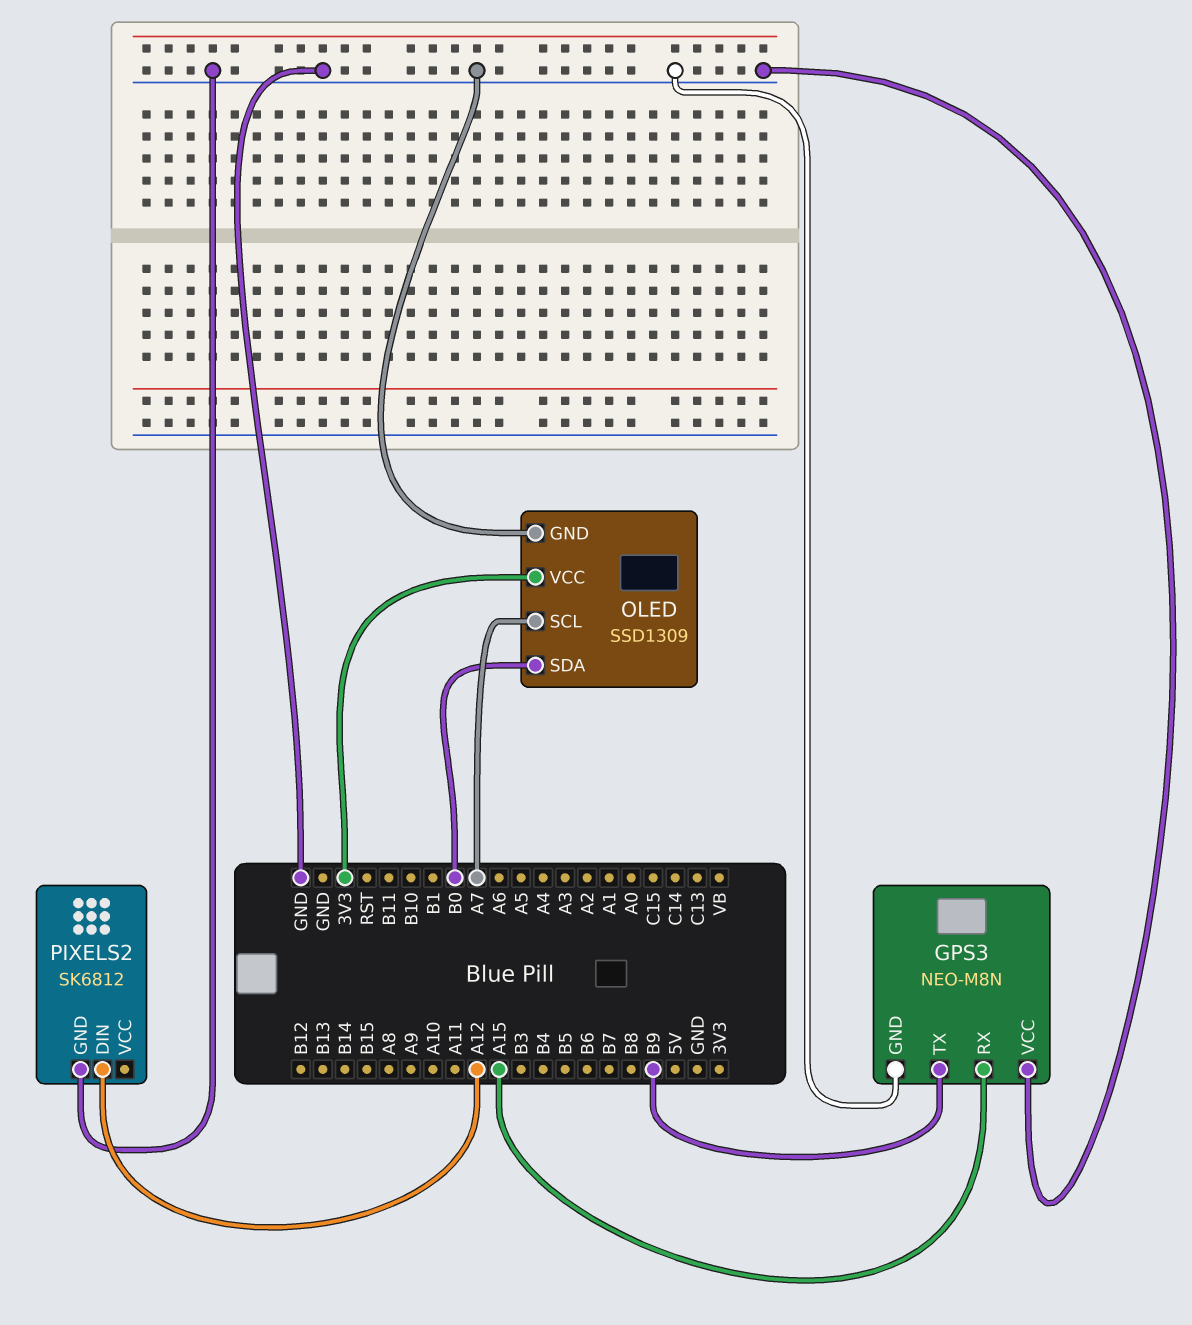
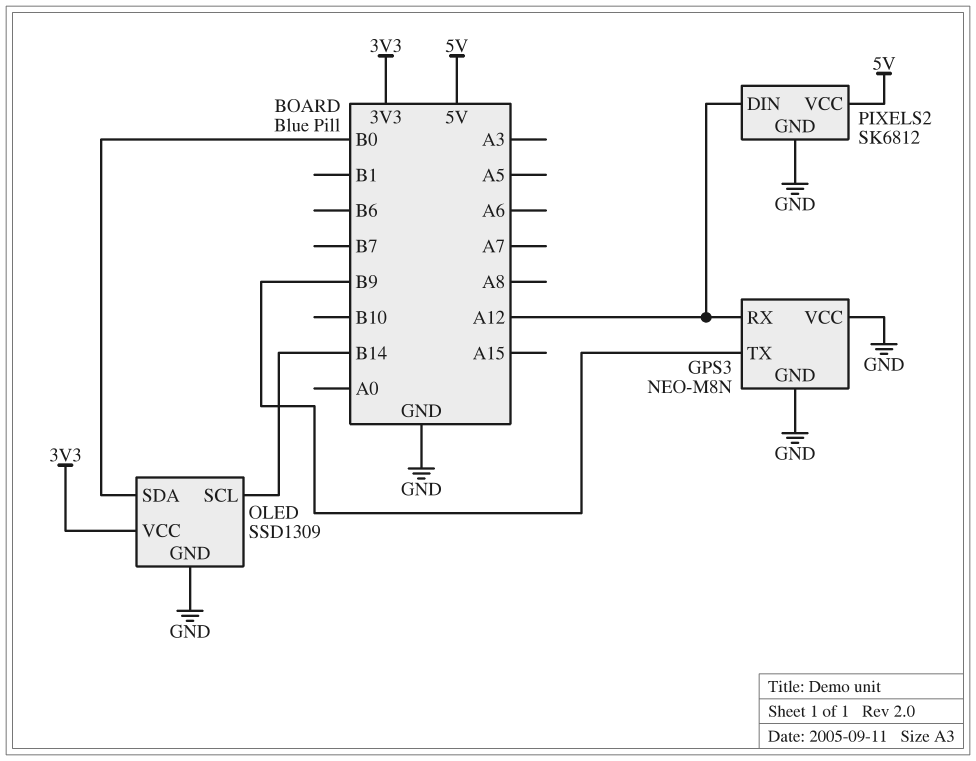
GPS3 pin RX: A15 -> A12
OLED pin SCL: A7 -> B14
PIXELS2 pin VCC: none -> 5V

